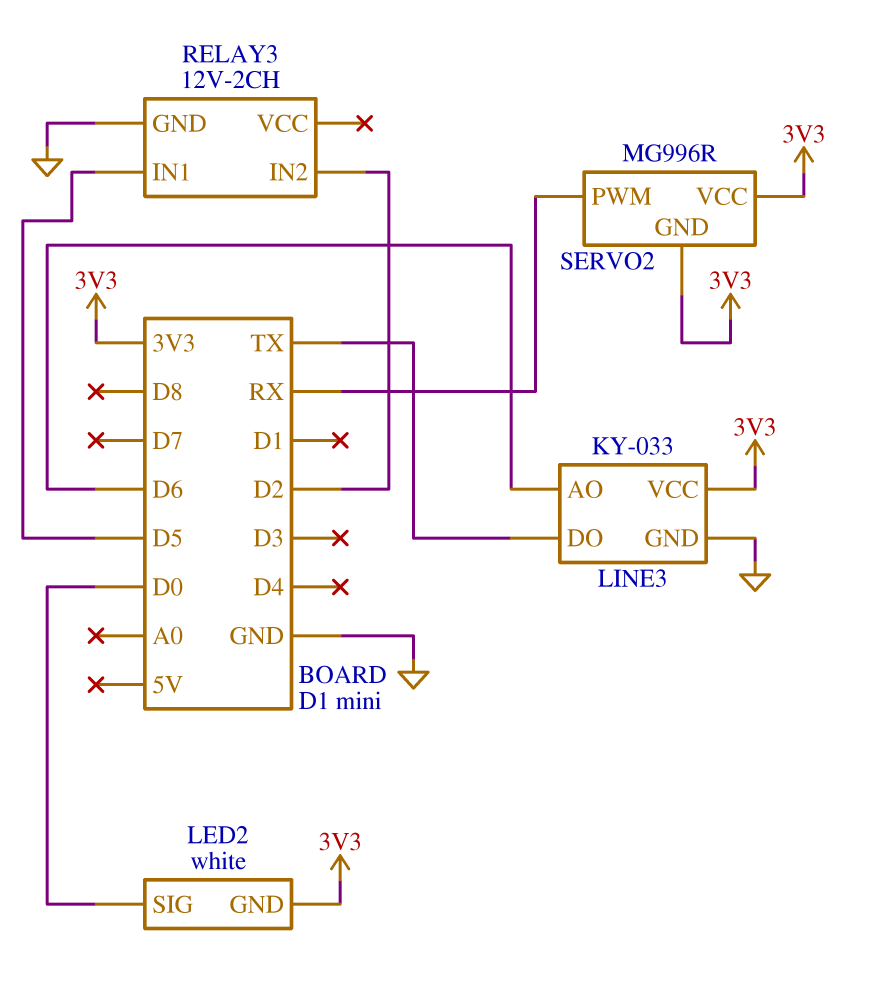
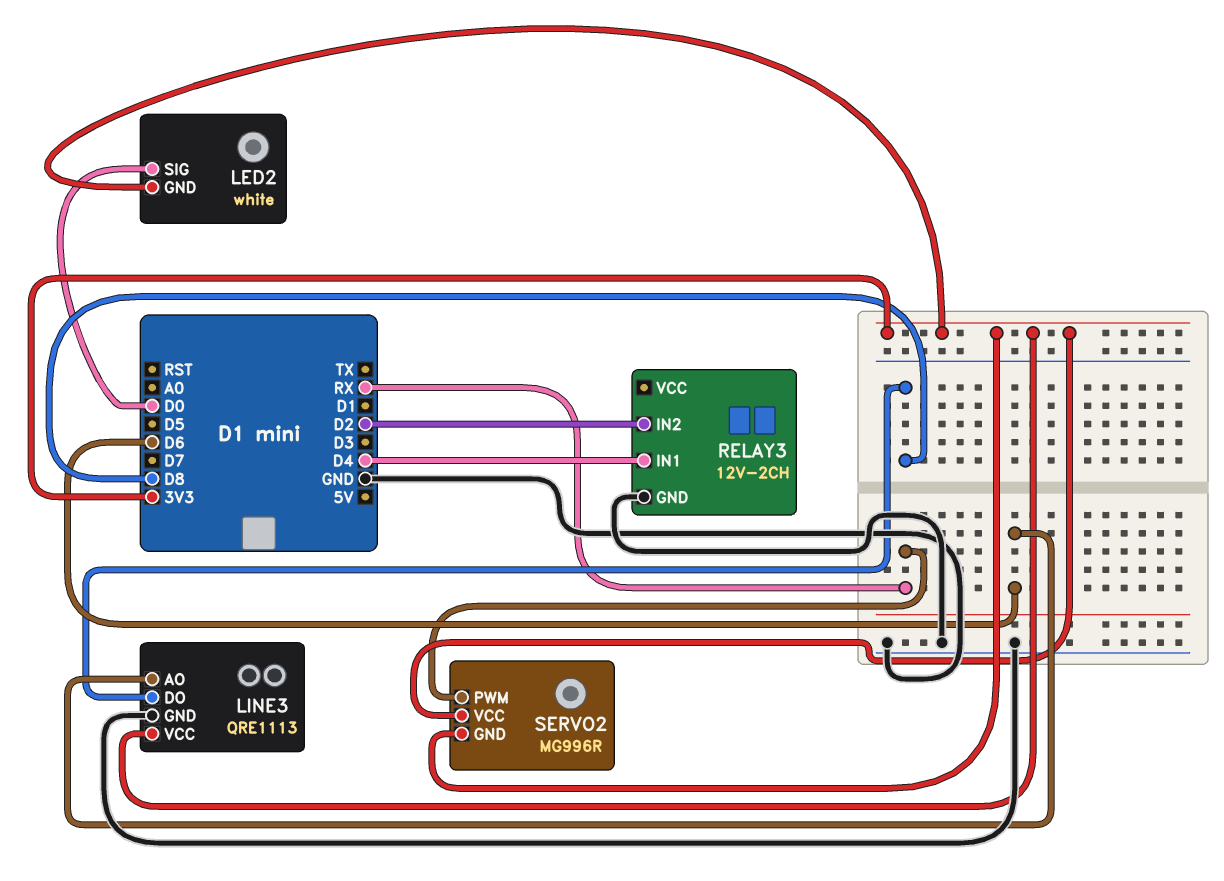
LINE3: KY-033 -> QRE1113
LINE3 pin DO: TX -> D8
RELAY3 pin IN1: D5 -> D4

